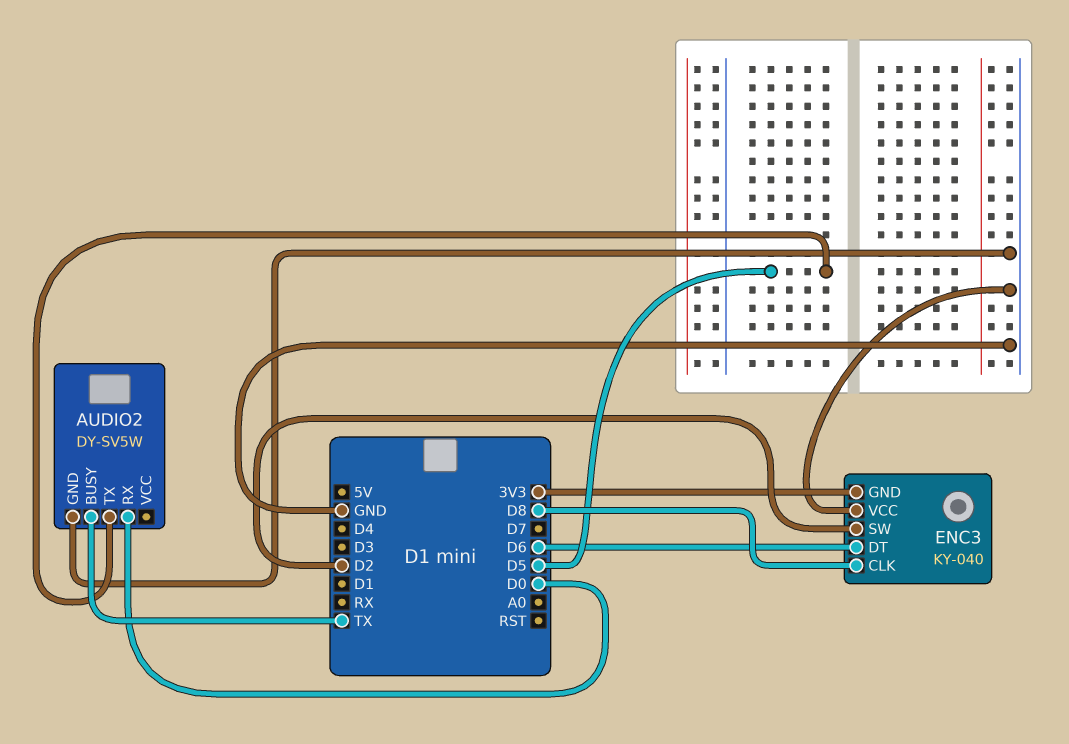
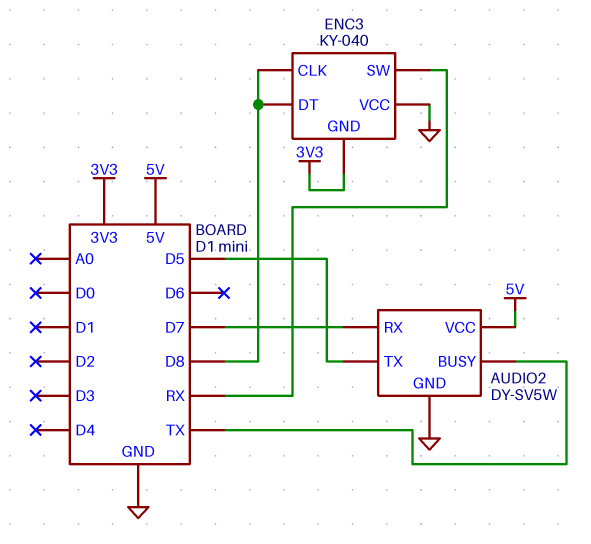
AUDIO2 pin RX: D0 -> D7
AUDIO2 pin VCC: none -> 5V
ENC3 pin DT: D6 -> D8
ENC3 pin SW: D2 -> RX

